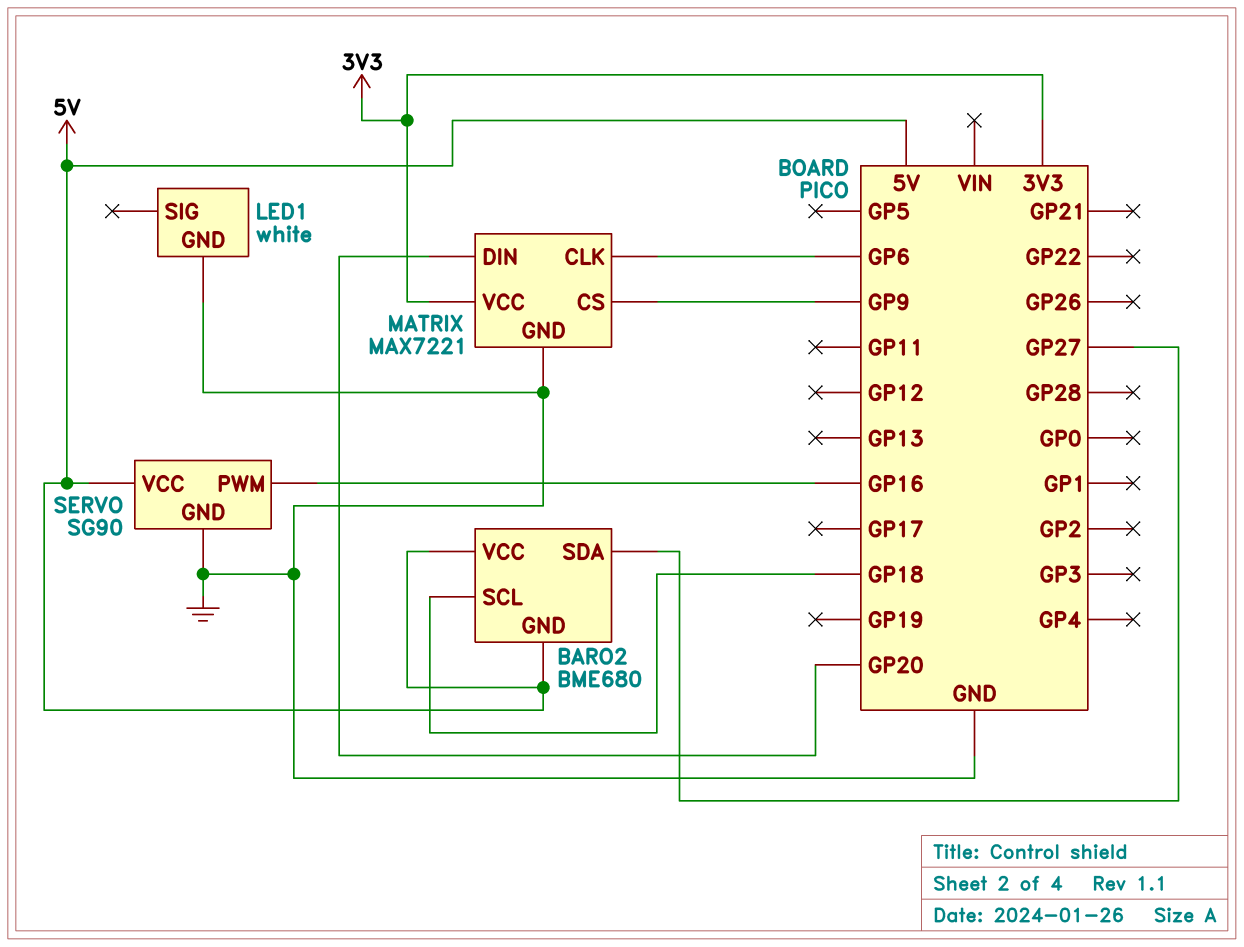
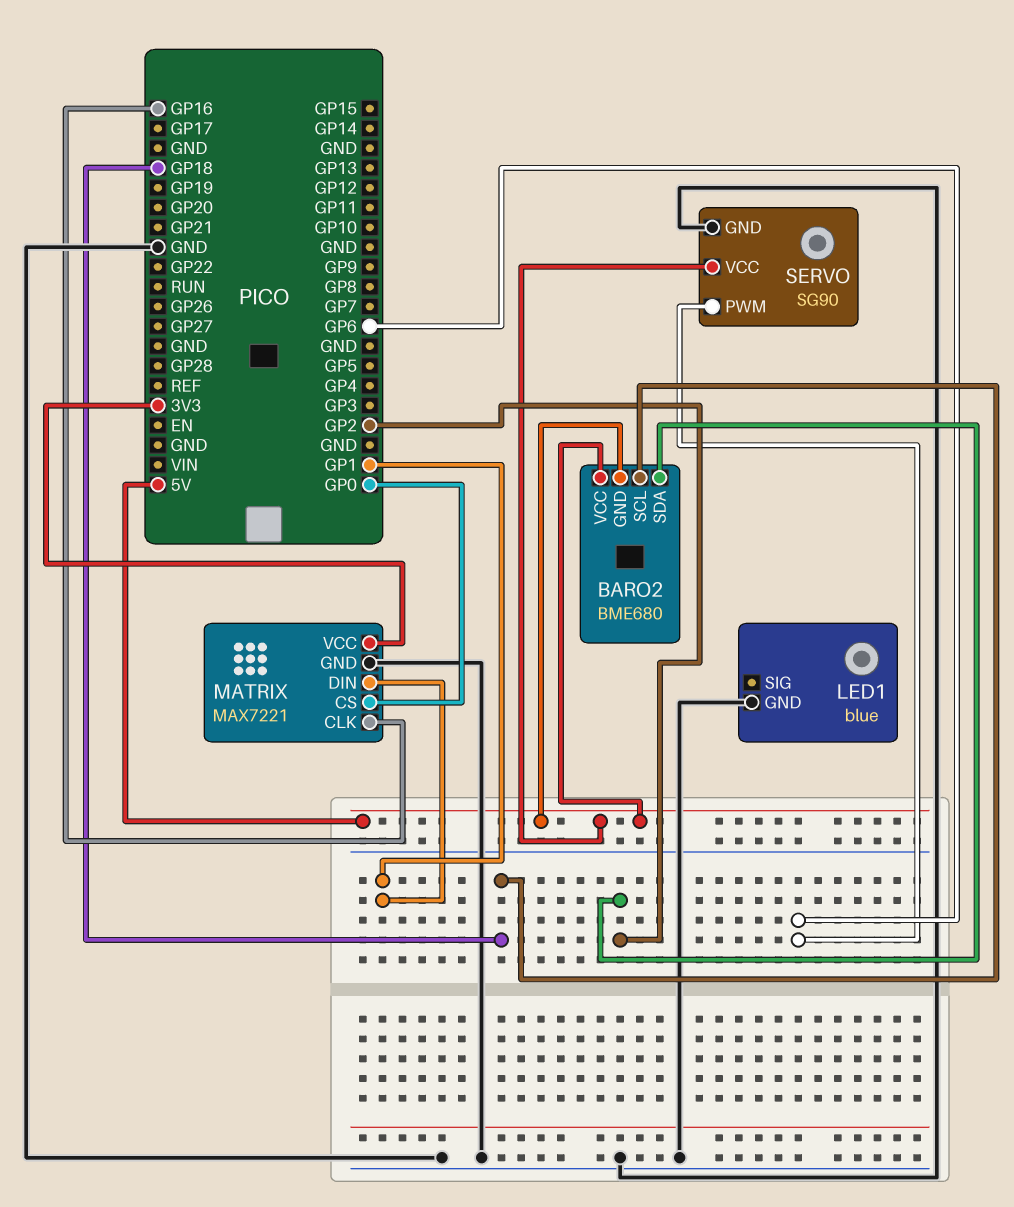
BARO2 pin SDA: GP27 -> GP2
LED1: white -> blue
MATRIX pin CLK: GP6 -> GP16
MATRIX pin CS: GP9 -> GP0
MATRIX pin DIN: GP20 -> GP1
SERVO pin PWM: GP16 -> GP6

